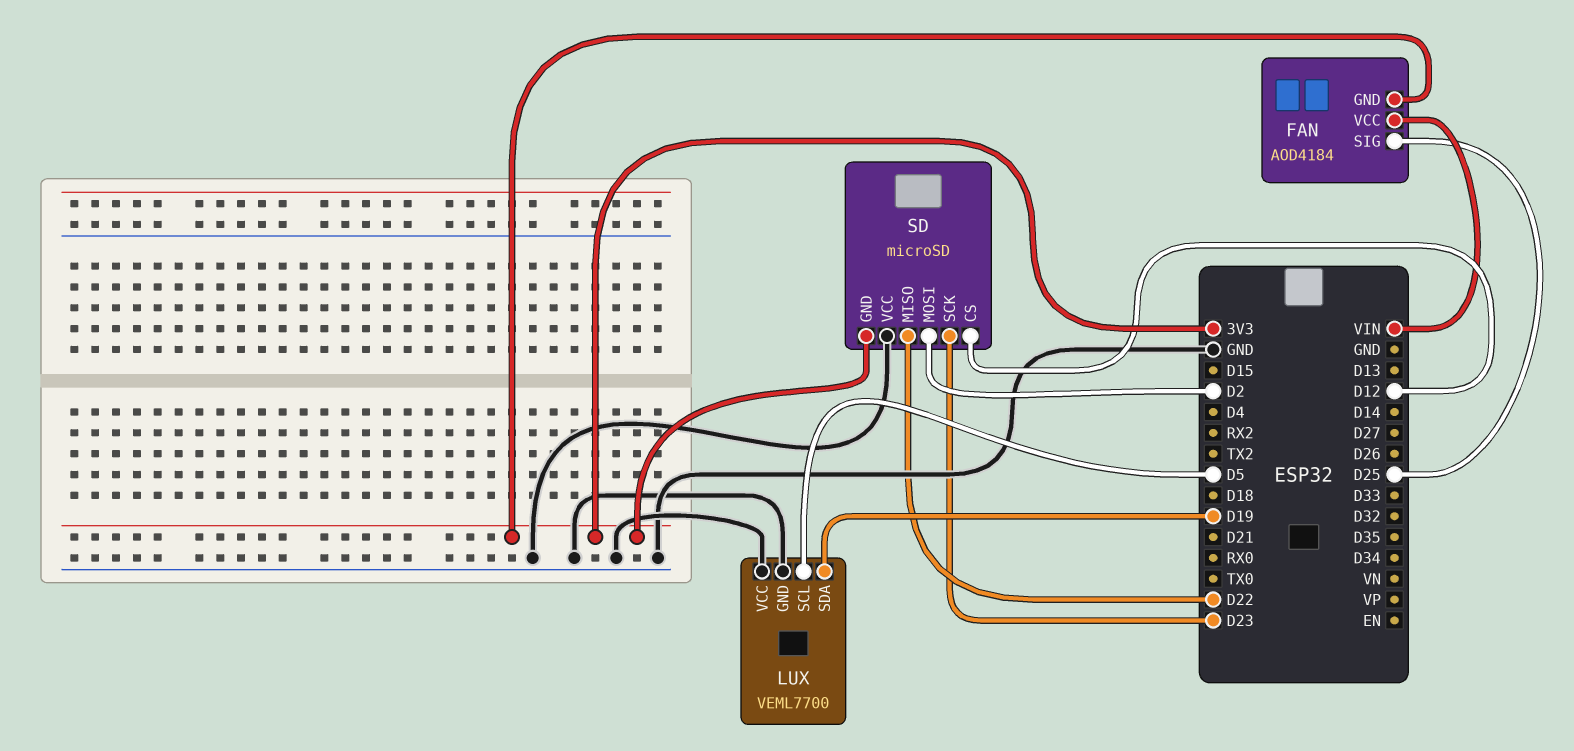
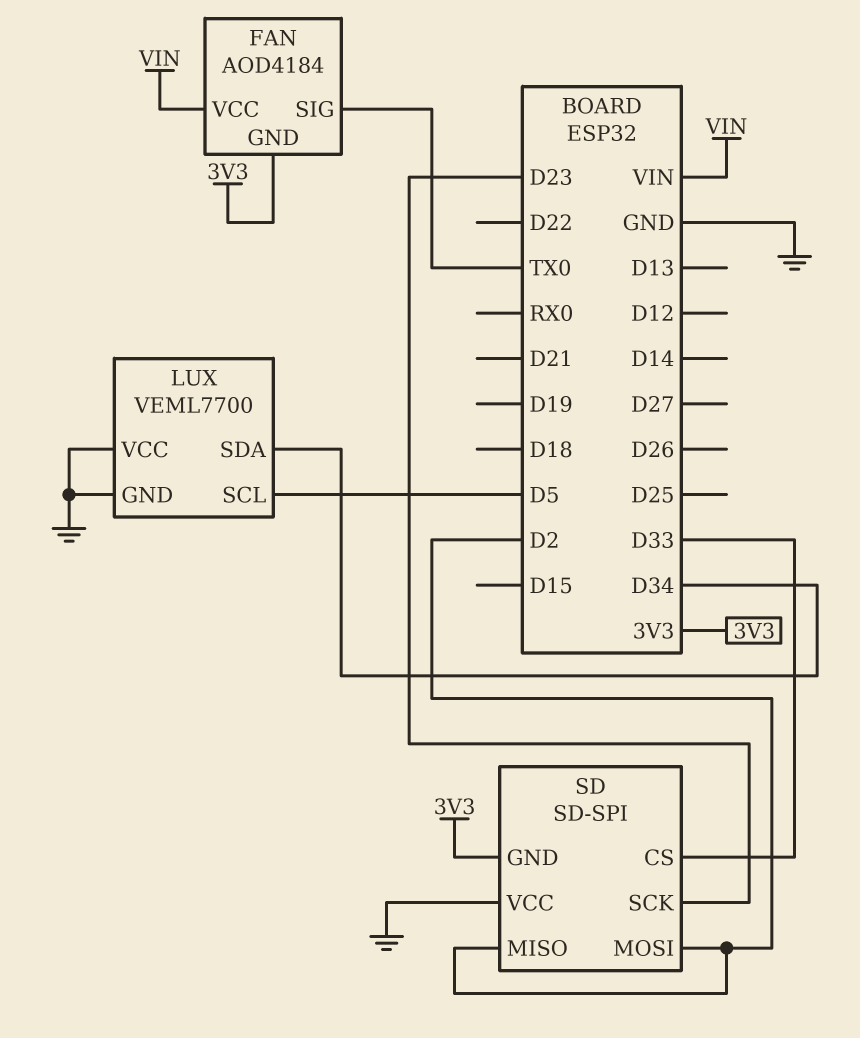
FAN pin SIG: D25 -> TX0
LUX pin SDA: D19 -> D34
SD: microSD -> SD-SPI
SD pin CS: D12 -> D33
SD pin MISO: D22 -> D2

